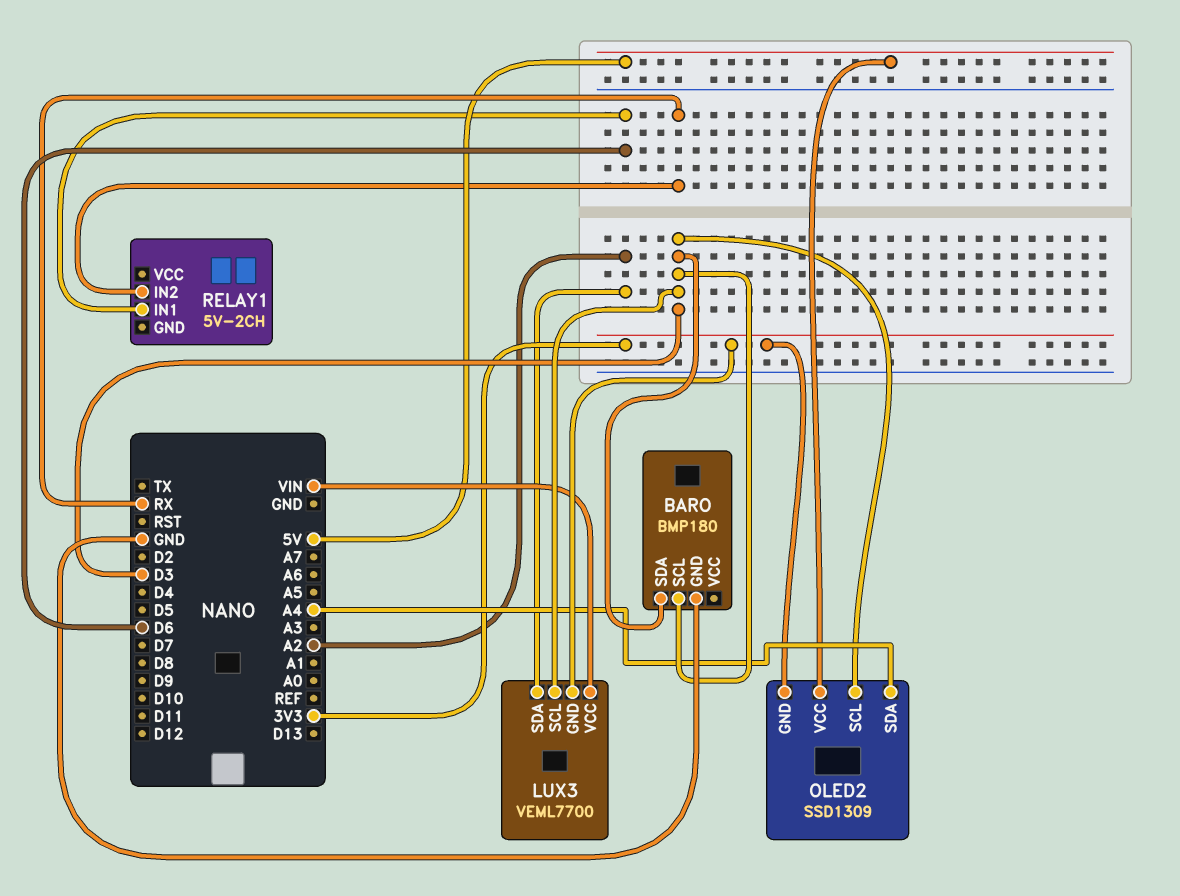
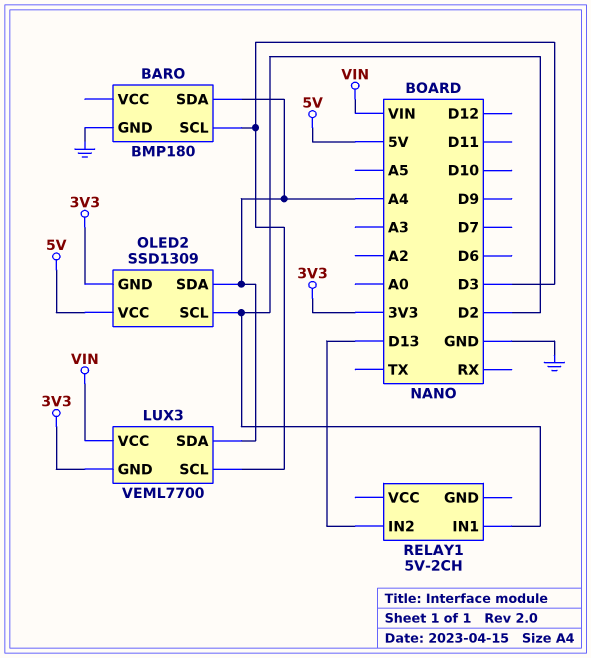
BARO pin SDA: D3 -> A4
LUX3 pin SDA: A2 -> A4
OLED2 pin SCL: D3 -> D2
RELAY1 pin IN1: D6 -> D2
RELAY1 pin IN2: RX -> D13

